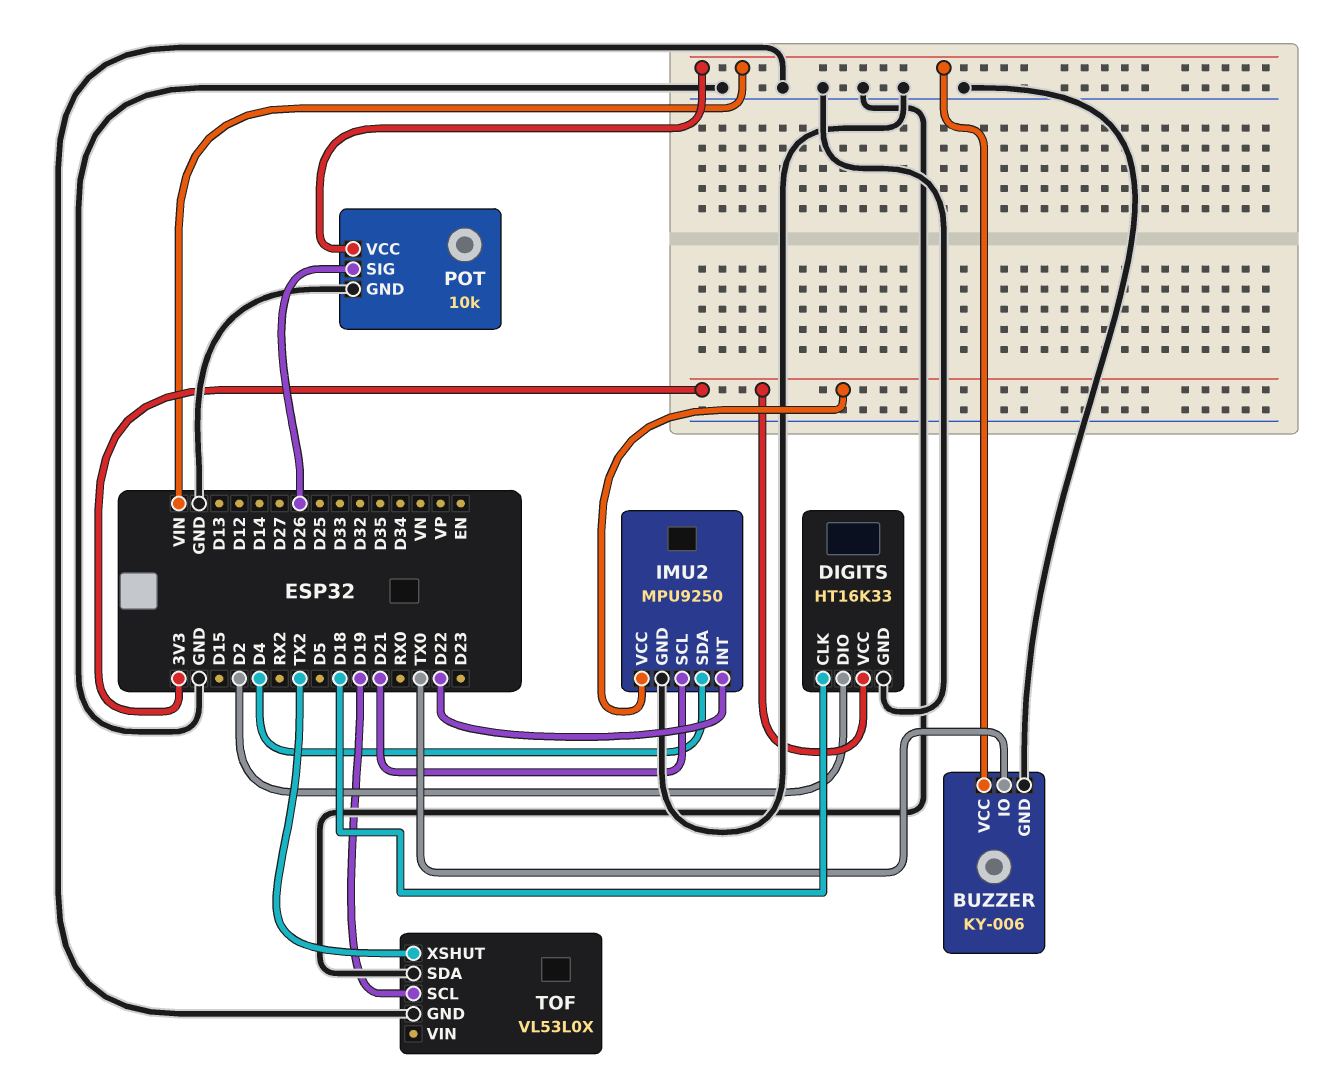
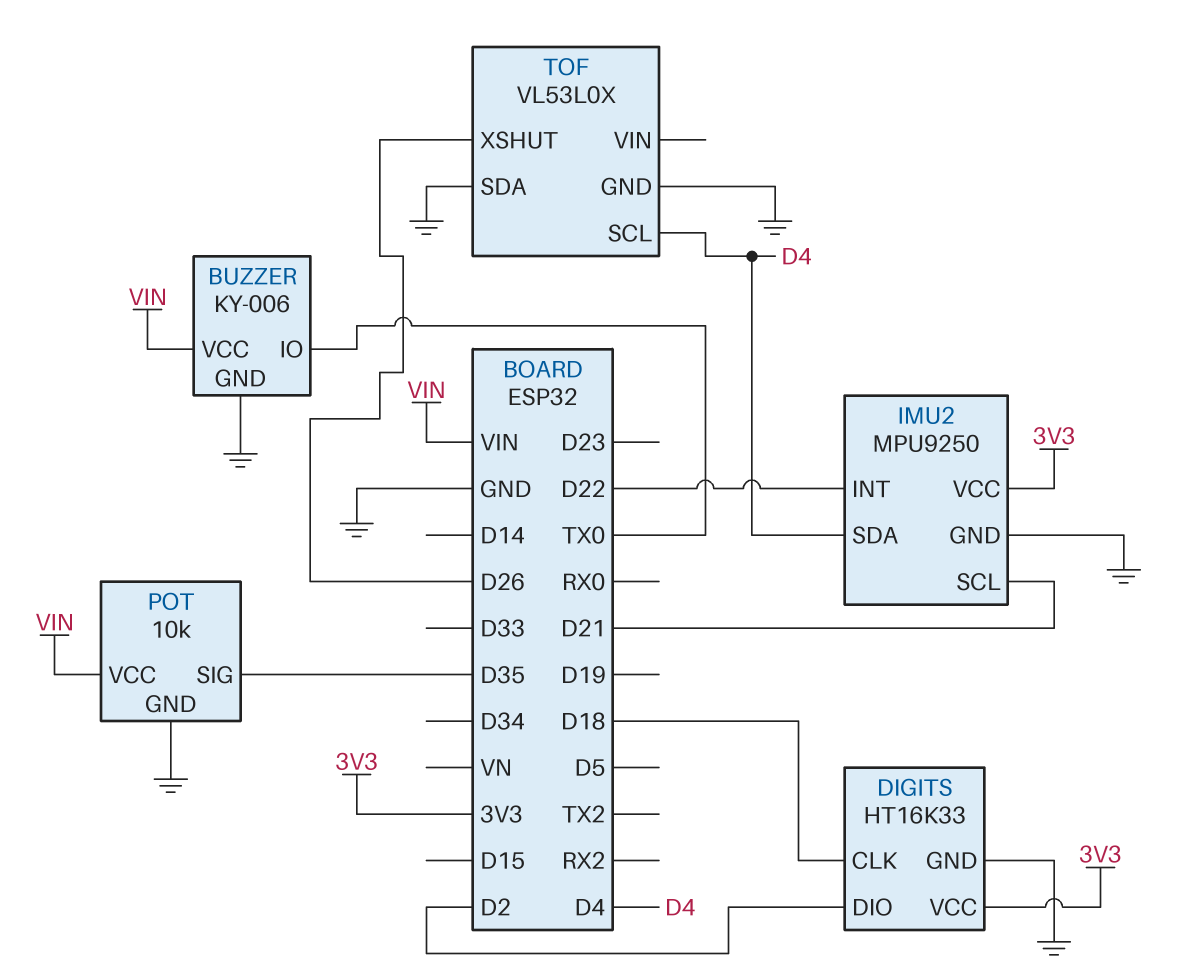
POT pin SIG: D26 -> D35
TOF pin SCL: D19 -> D4
TOF pin XSHUT: TX2 -> D26

